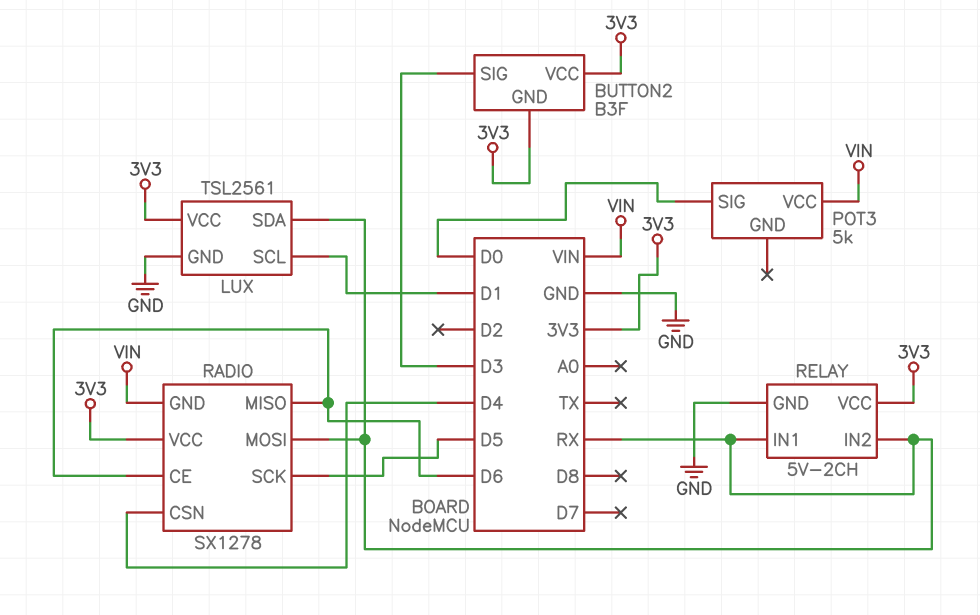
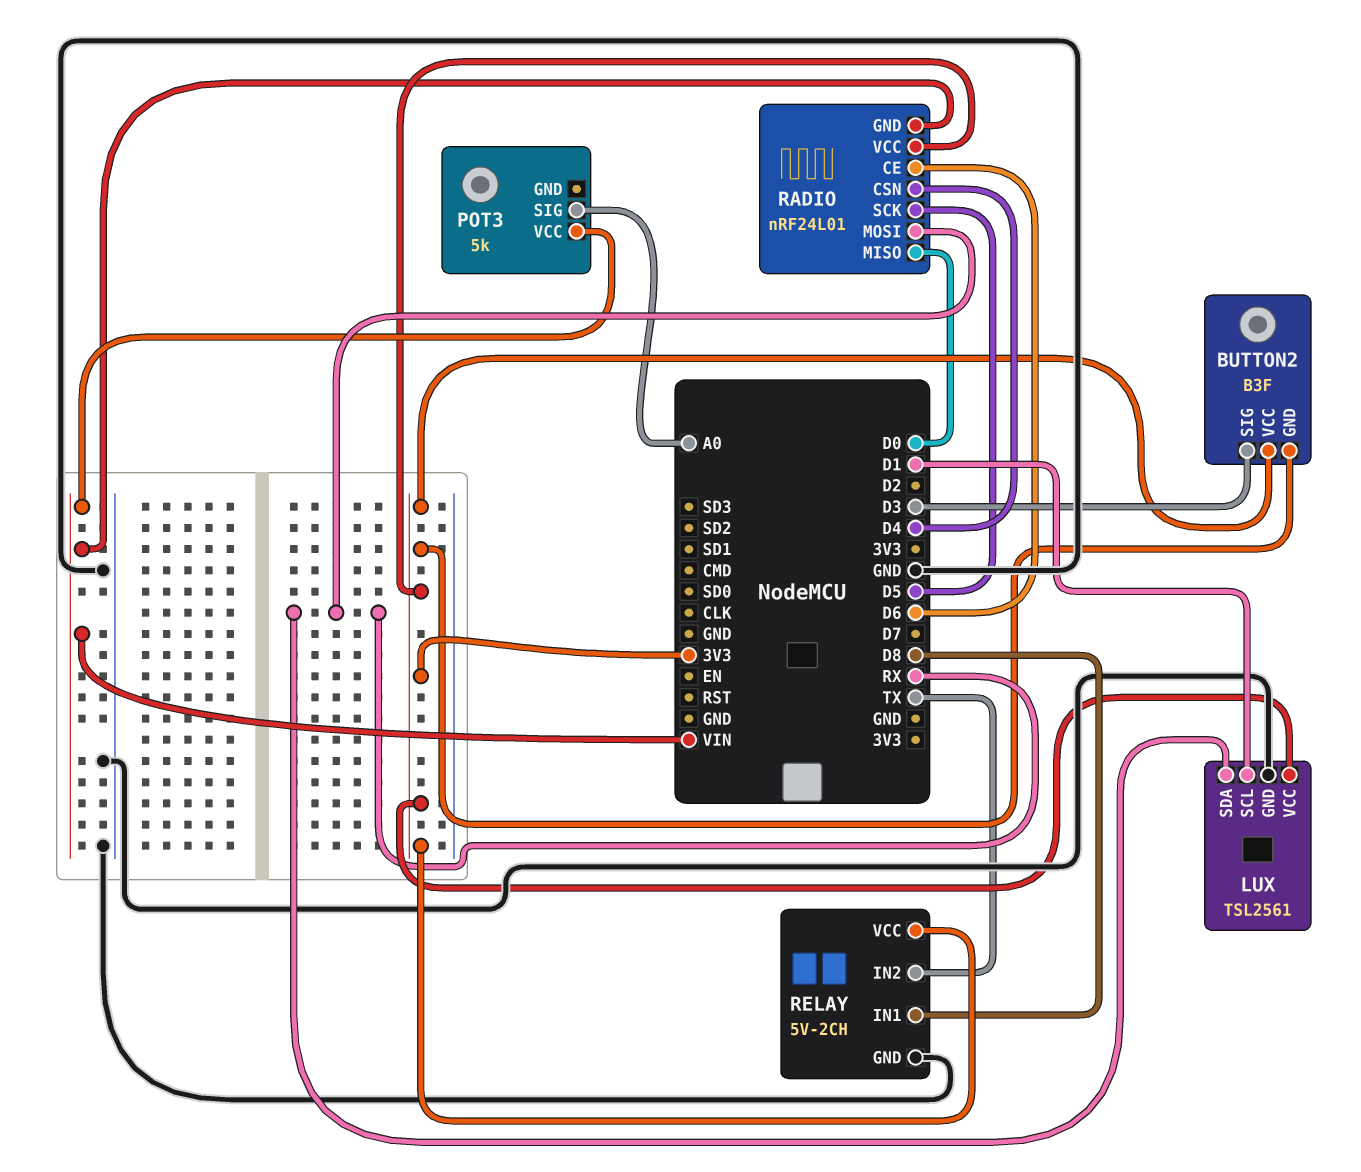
POT3 pin SIG: D0 -> A0
RADIO: SX1278 -> nRF24L01
RADIO pin MISO: D6 -> D0
RELAY pin IN1: RX -> D8
RELAY pin IN2: RX -> TX

